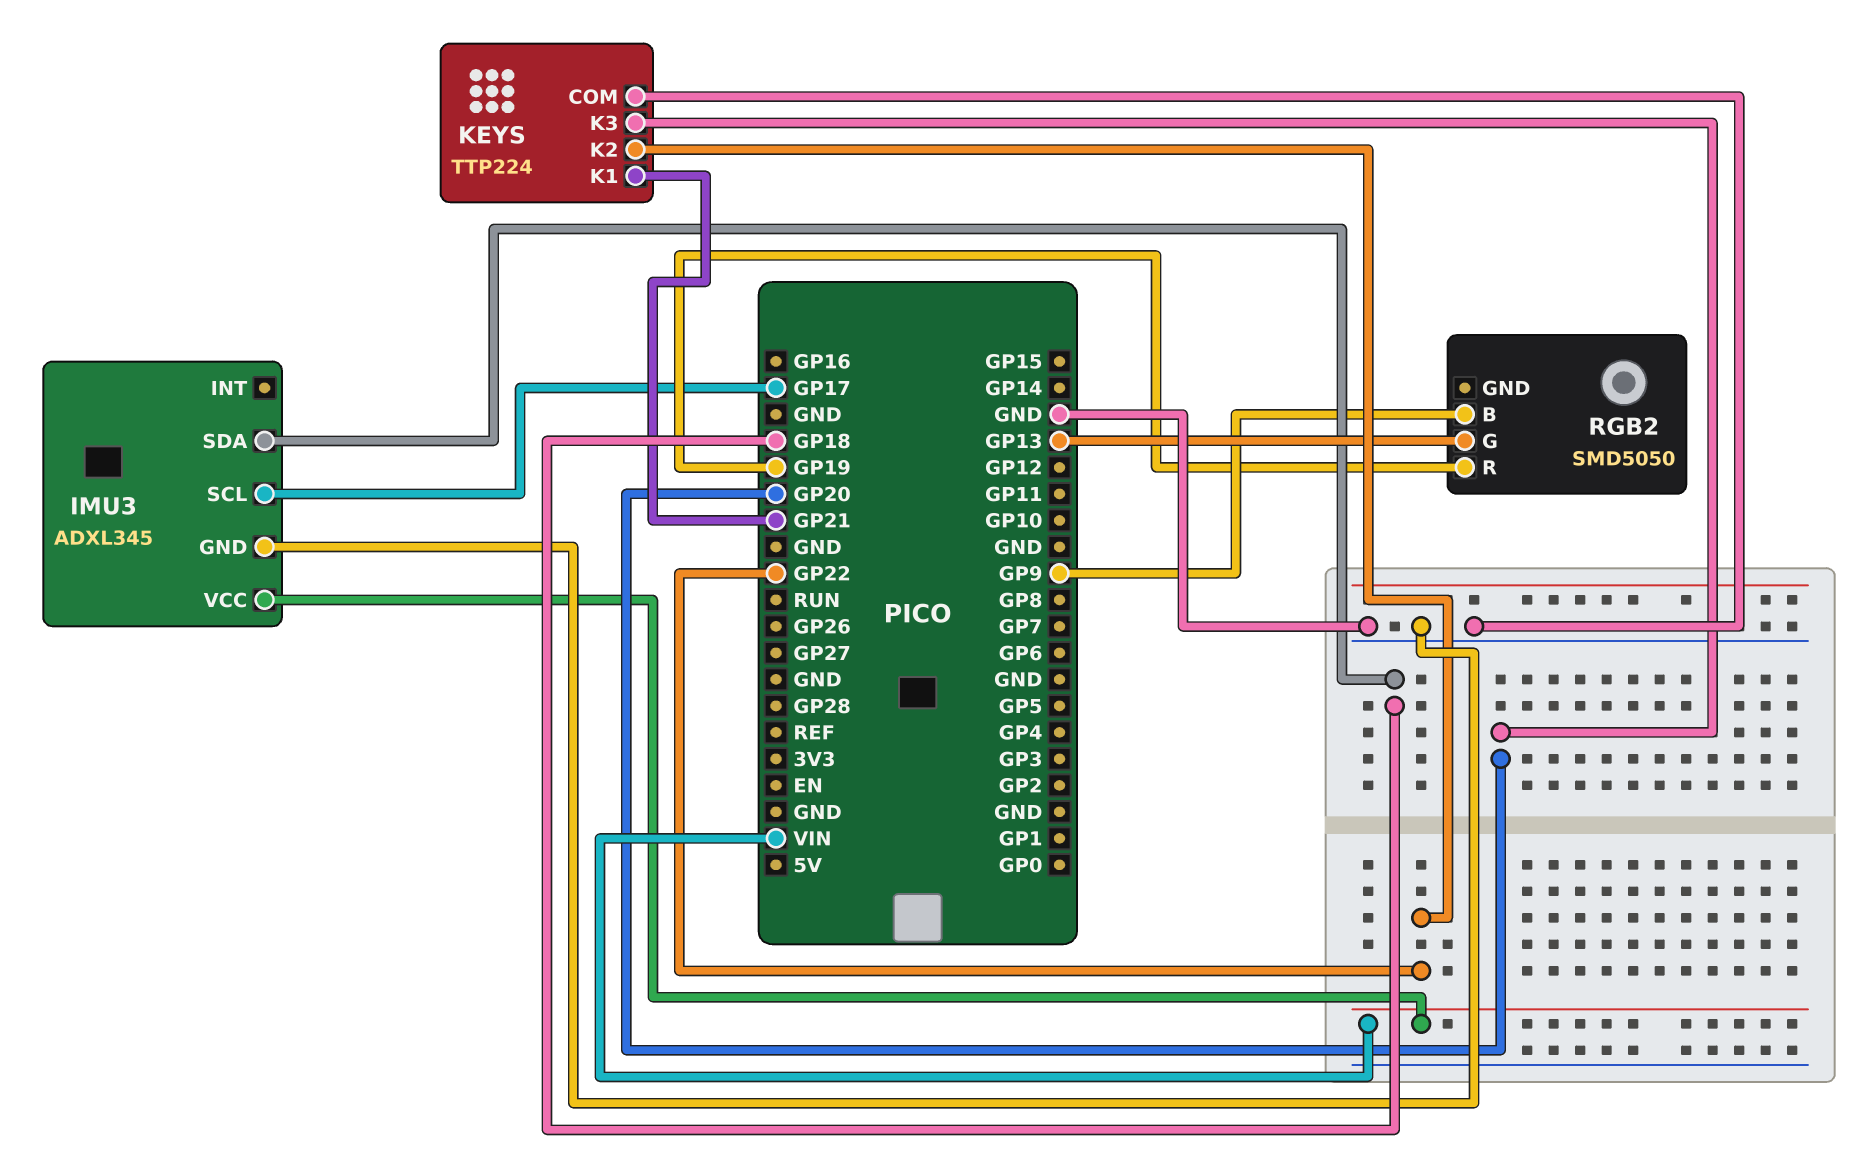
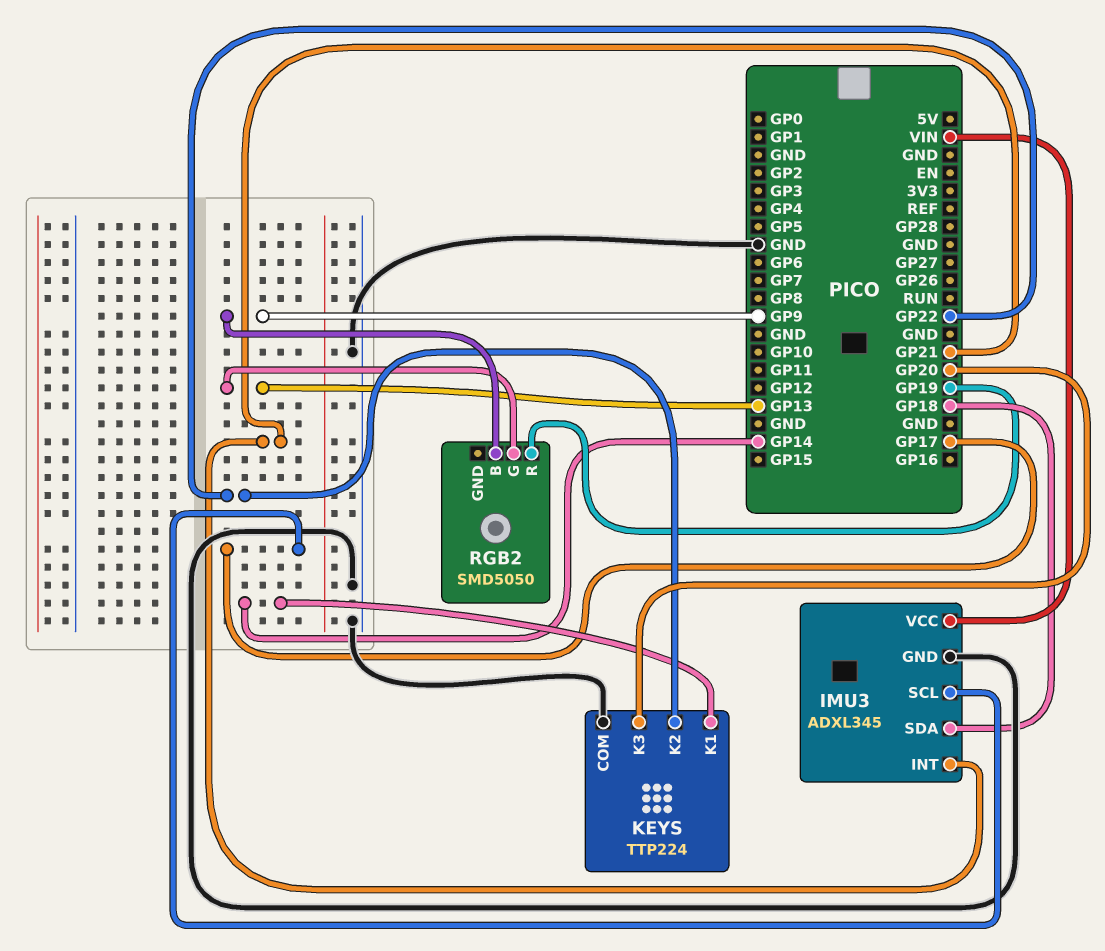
IMU3 pin INT: none -> GP21
KEYS pin K1: GP21 -> GP14

